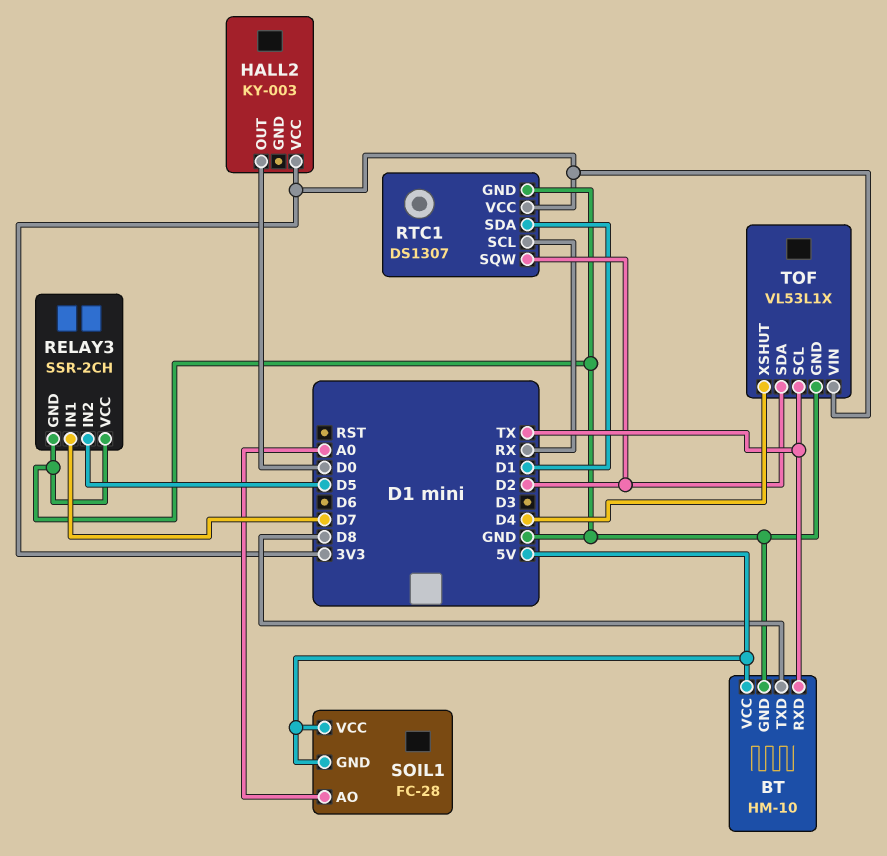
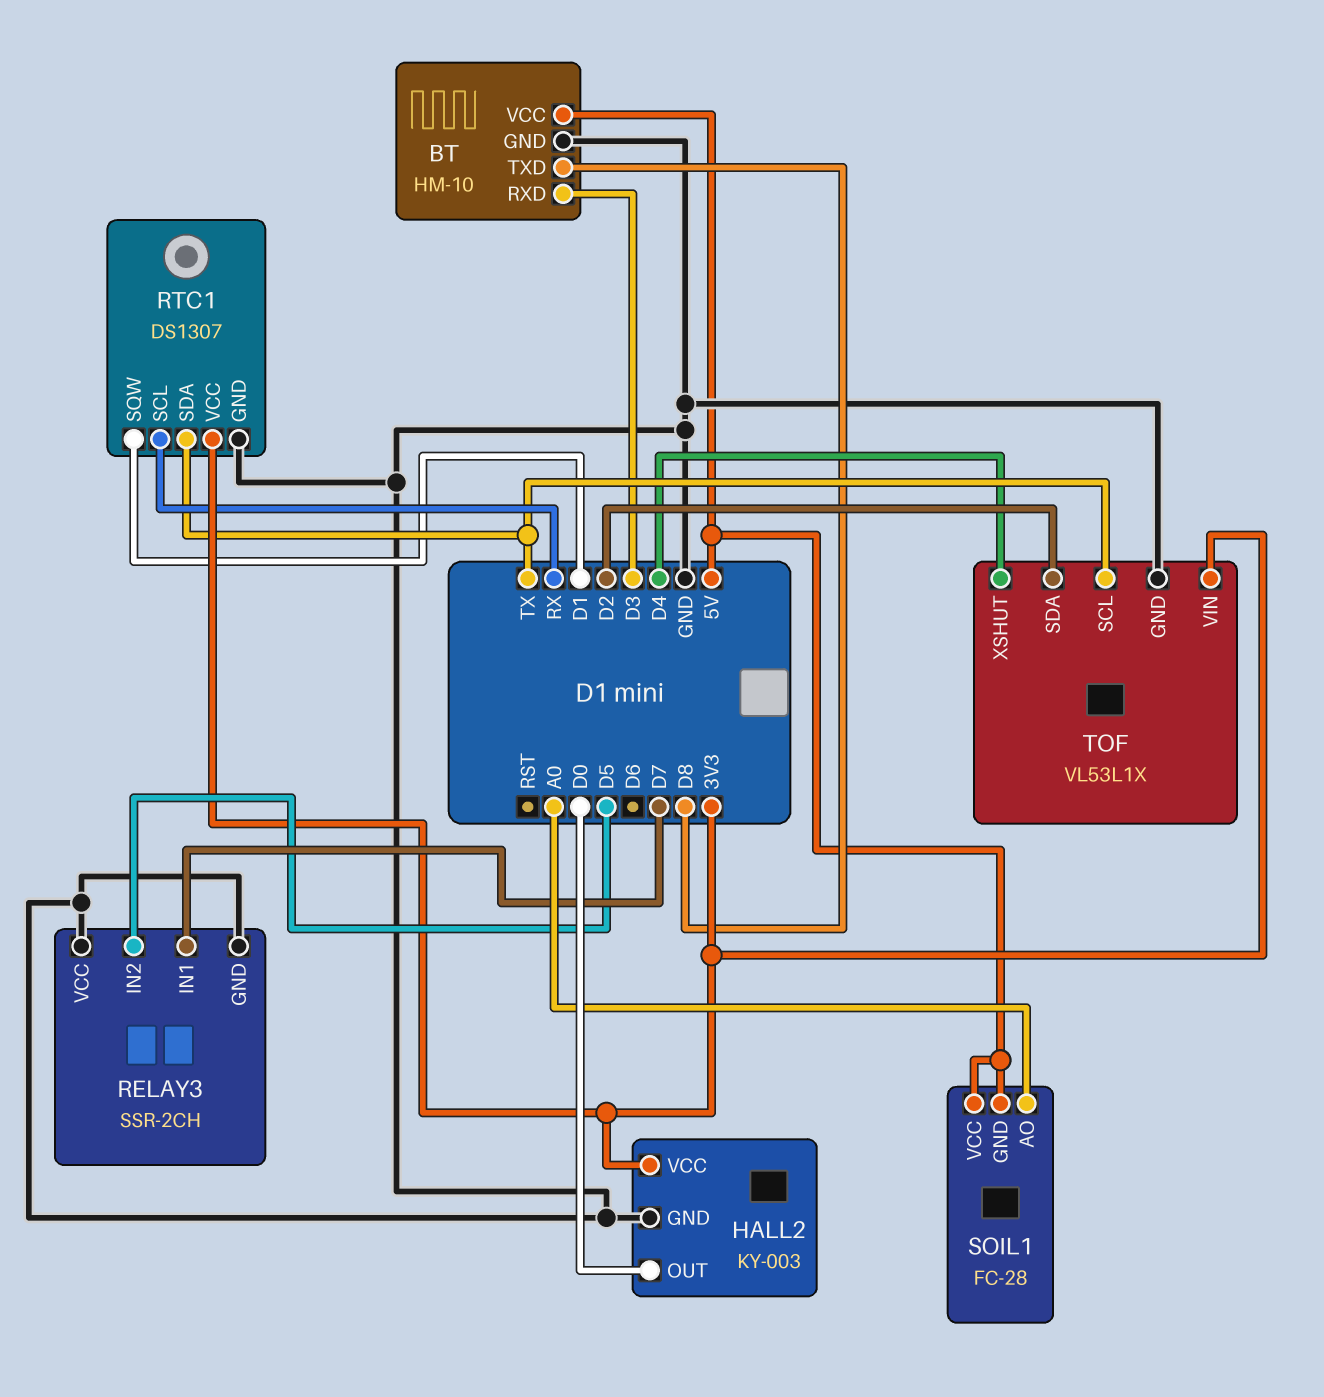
BT pin RXD: TX -> D3
HALL2 pin GND: none -> GND
RTC1 pin SDA: D1 -> TX
RTC1 pin SQW: D2 -> D1

